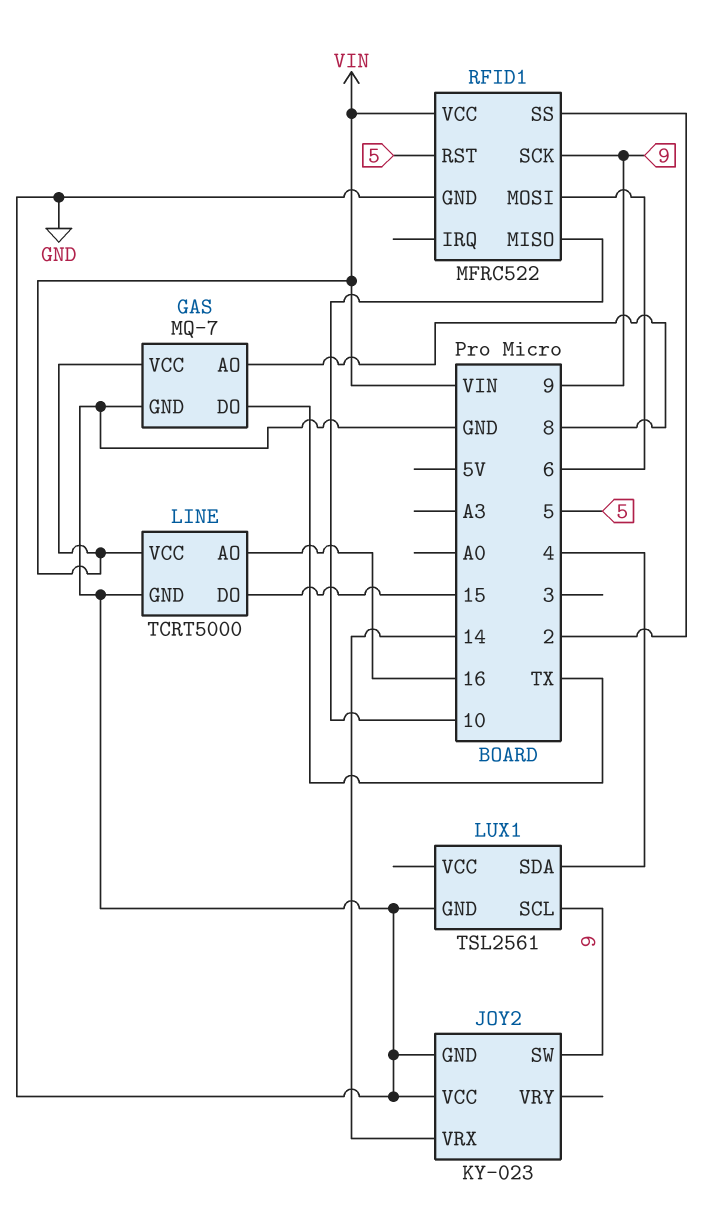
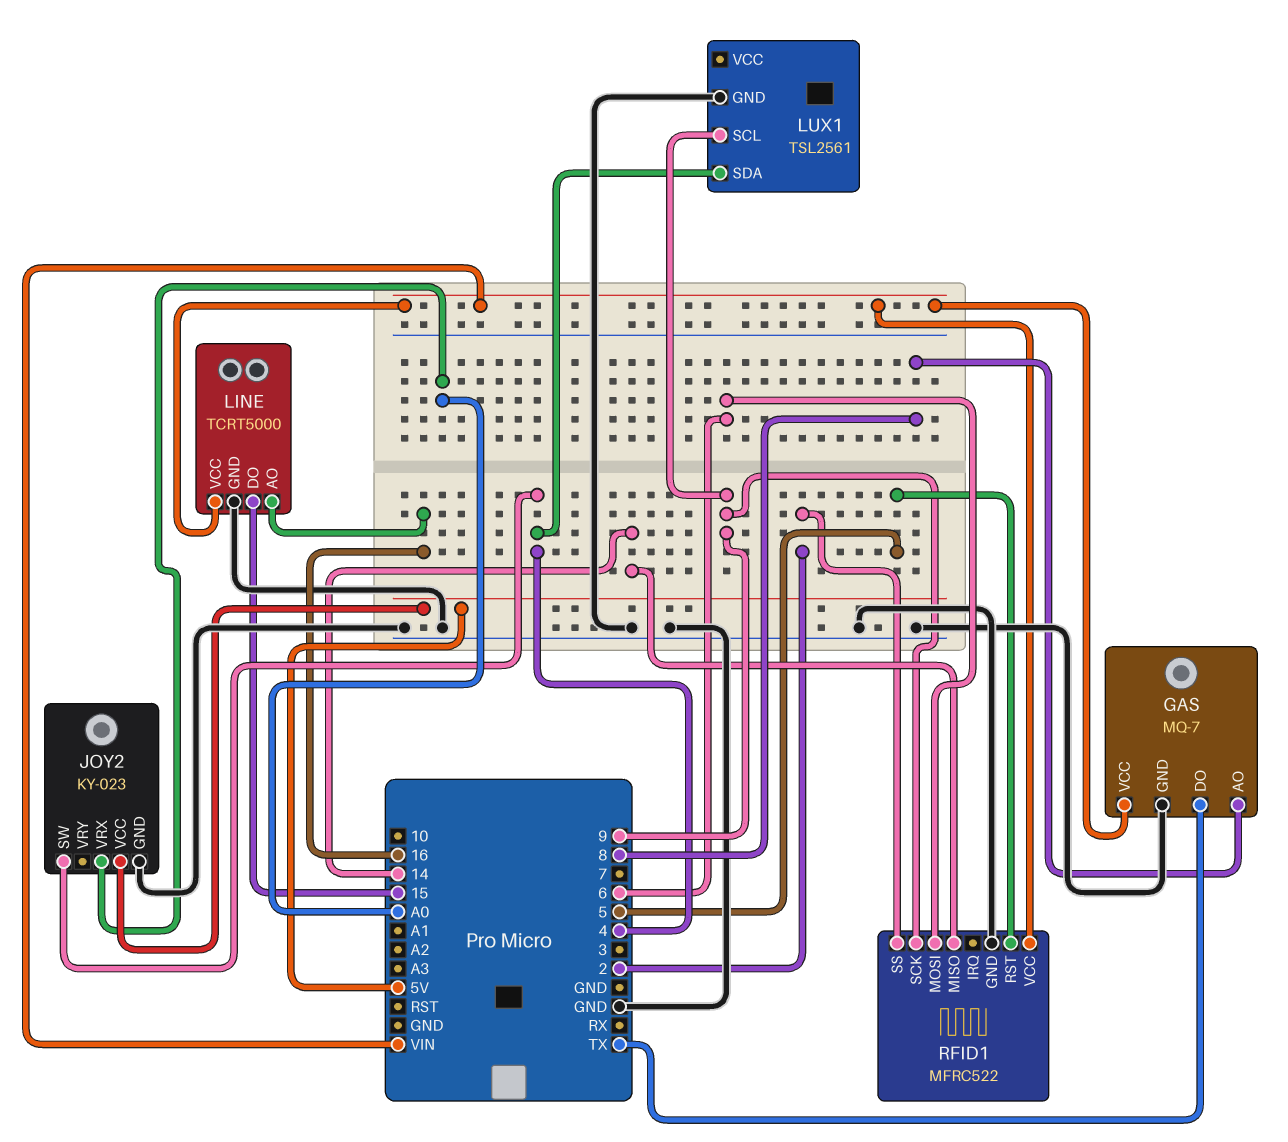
JOY2 pin SW: 9 -> 4
JOY2 pin VCC: GND -> 5V
JOY2 pin VRX: 14 -> A0
RFID1 pin MISO: 10 -> 14

